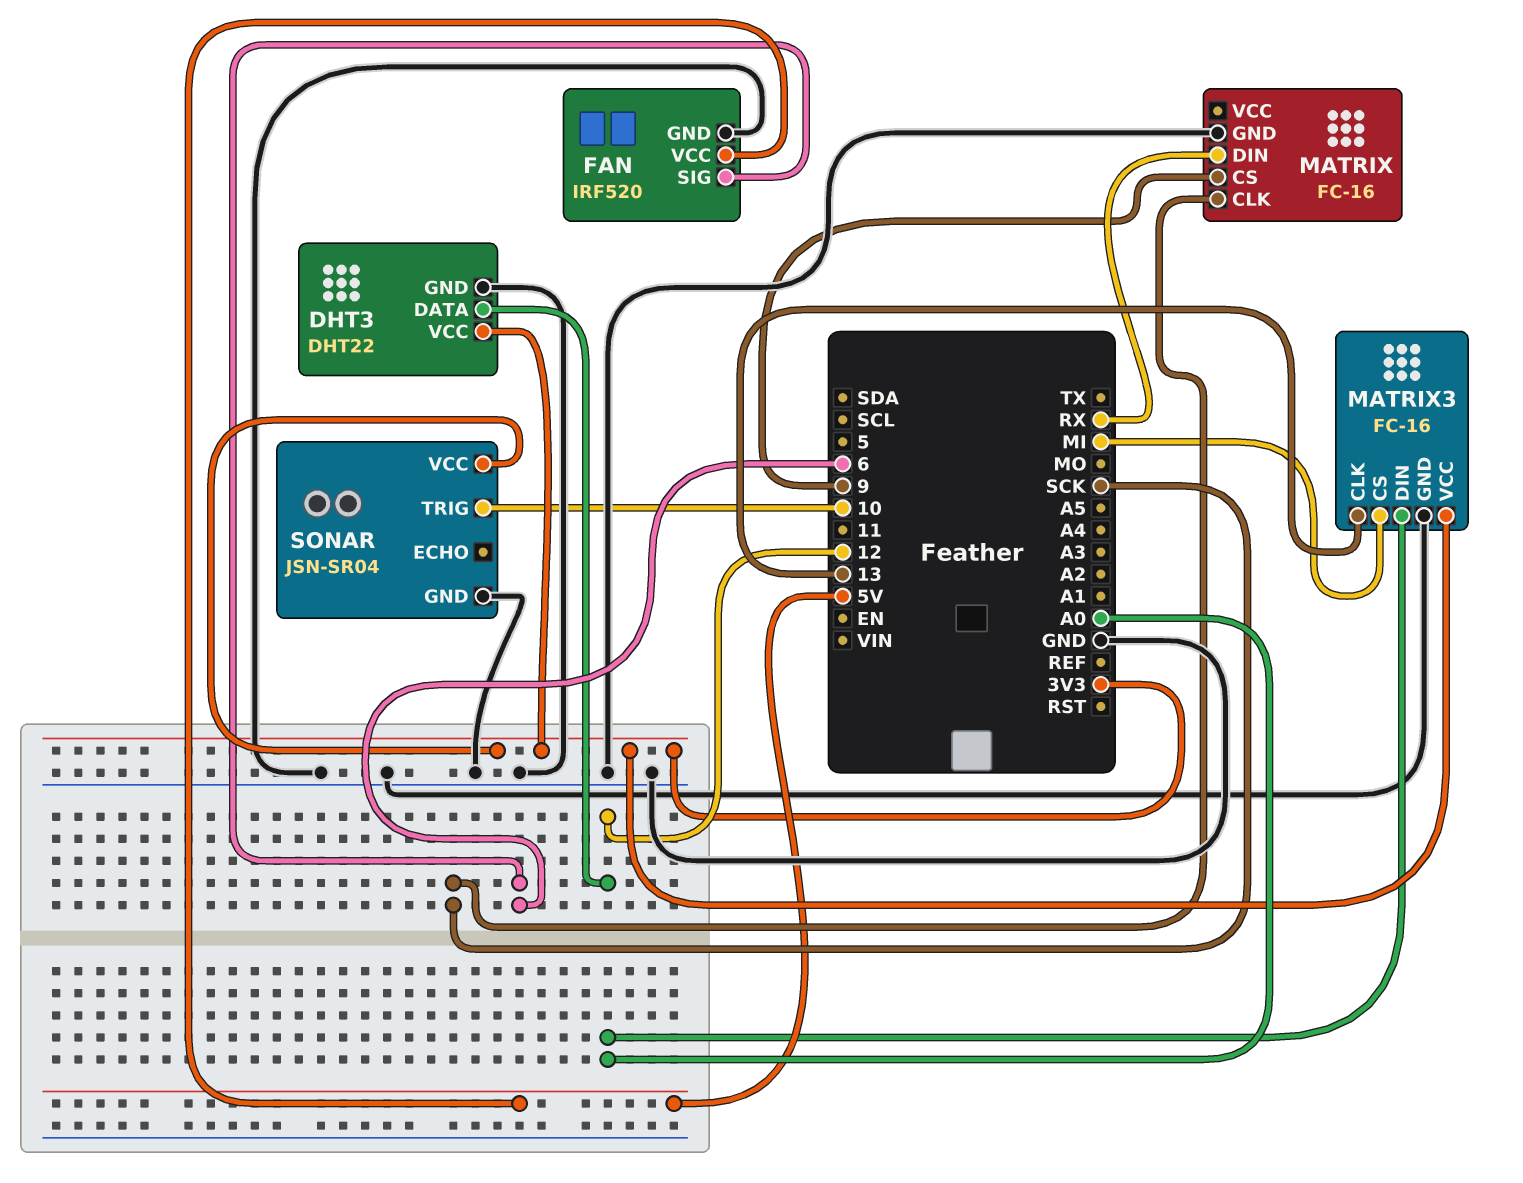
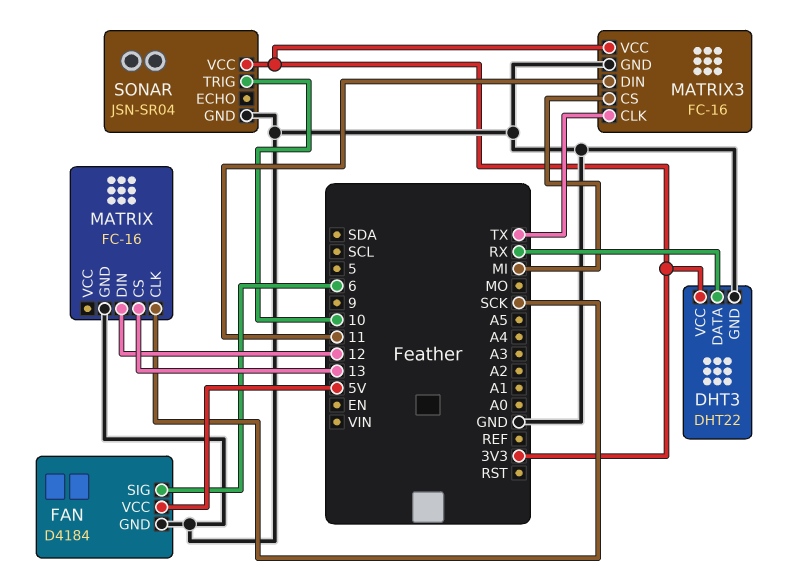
DHT3 pin DATA: 12 -> RX
FAN: IRF520 -> D4184
MATRIX pin CS: 9 -> 13
MATRIX pin DIN: RX -> 12
MATRIX3 pin CLK: 13 -> TX
MATRIX3 pin DIN: A0 -> 11

